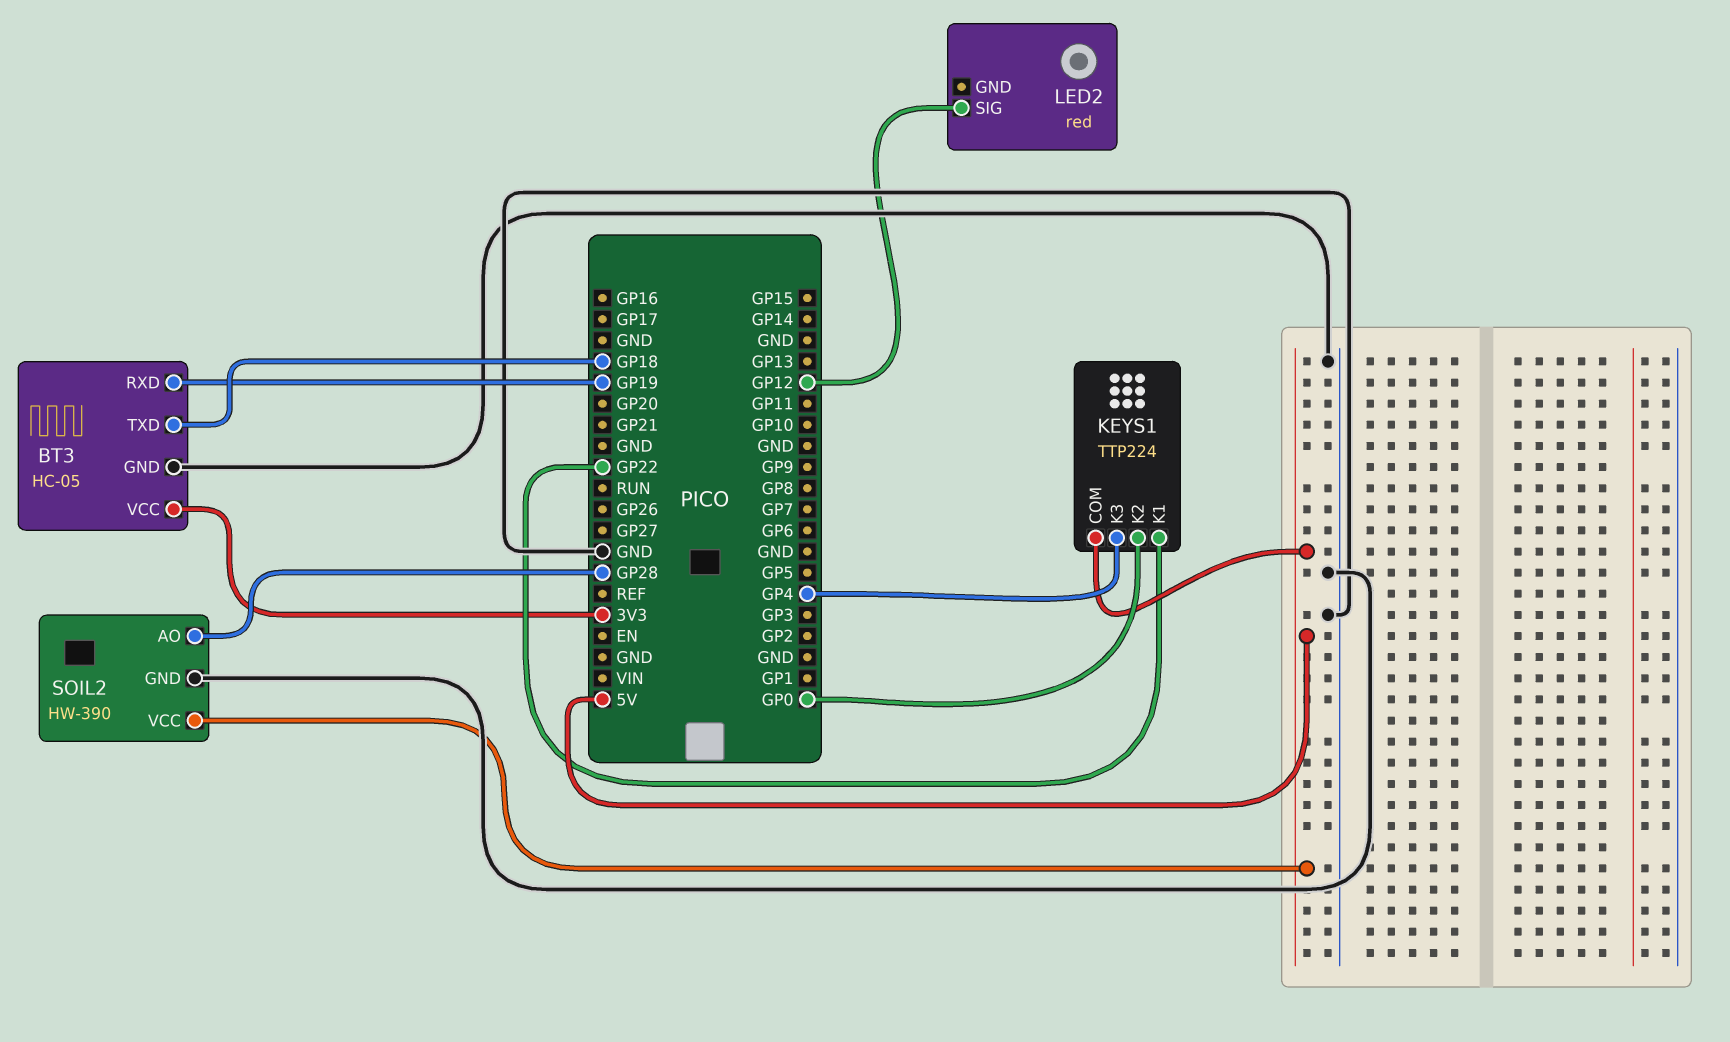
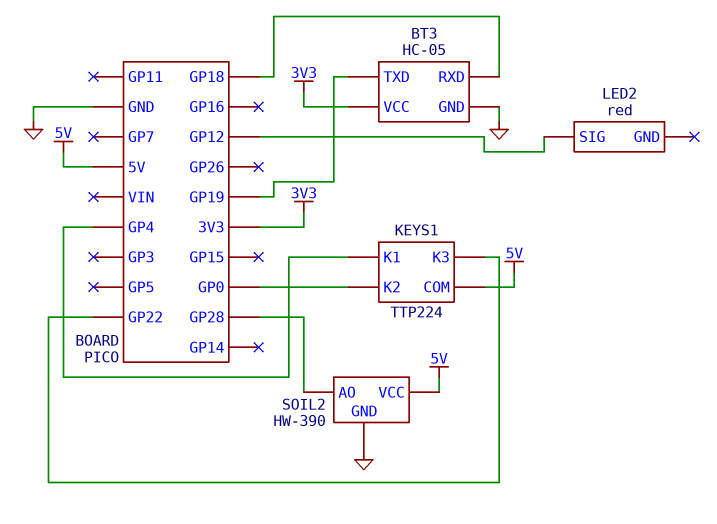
BT3 pin RXD: GP19 -> GP18
BT3 pin TXD: GP18 -> GP19
KEYS1 pin K1: GP22 -> GP4
KEYS1 pin K3: GP4 -> GP22

